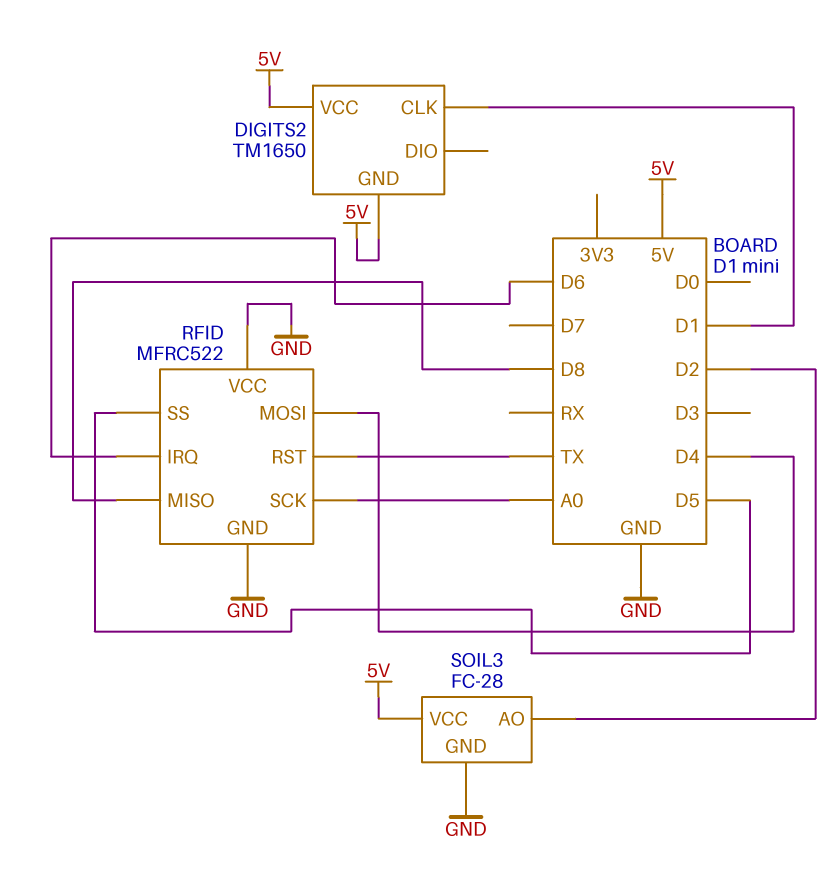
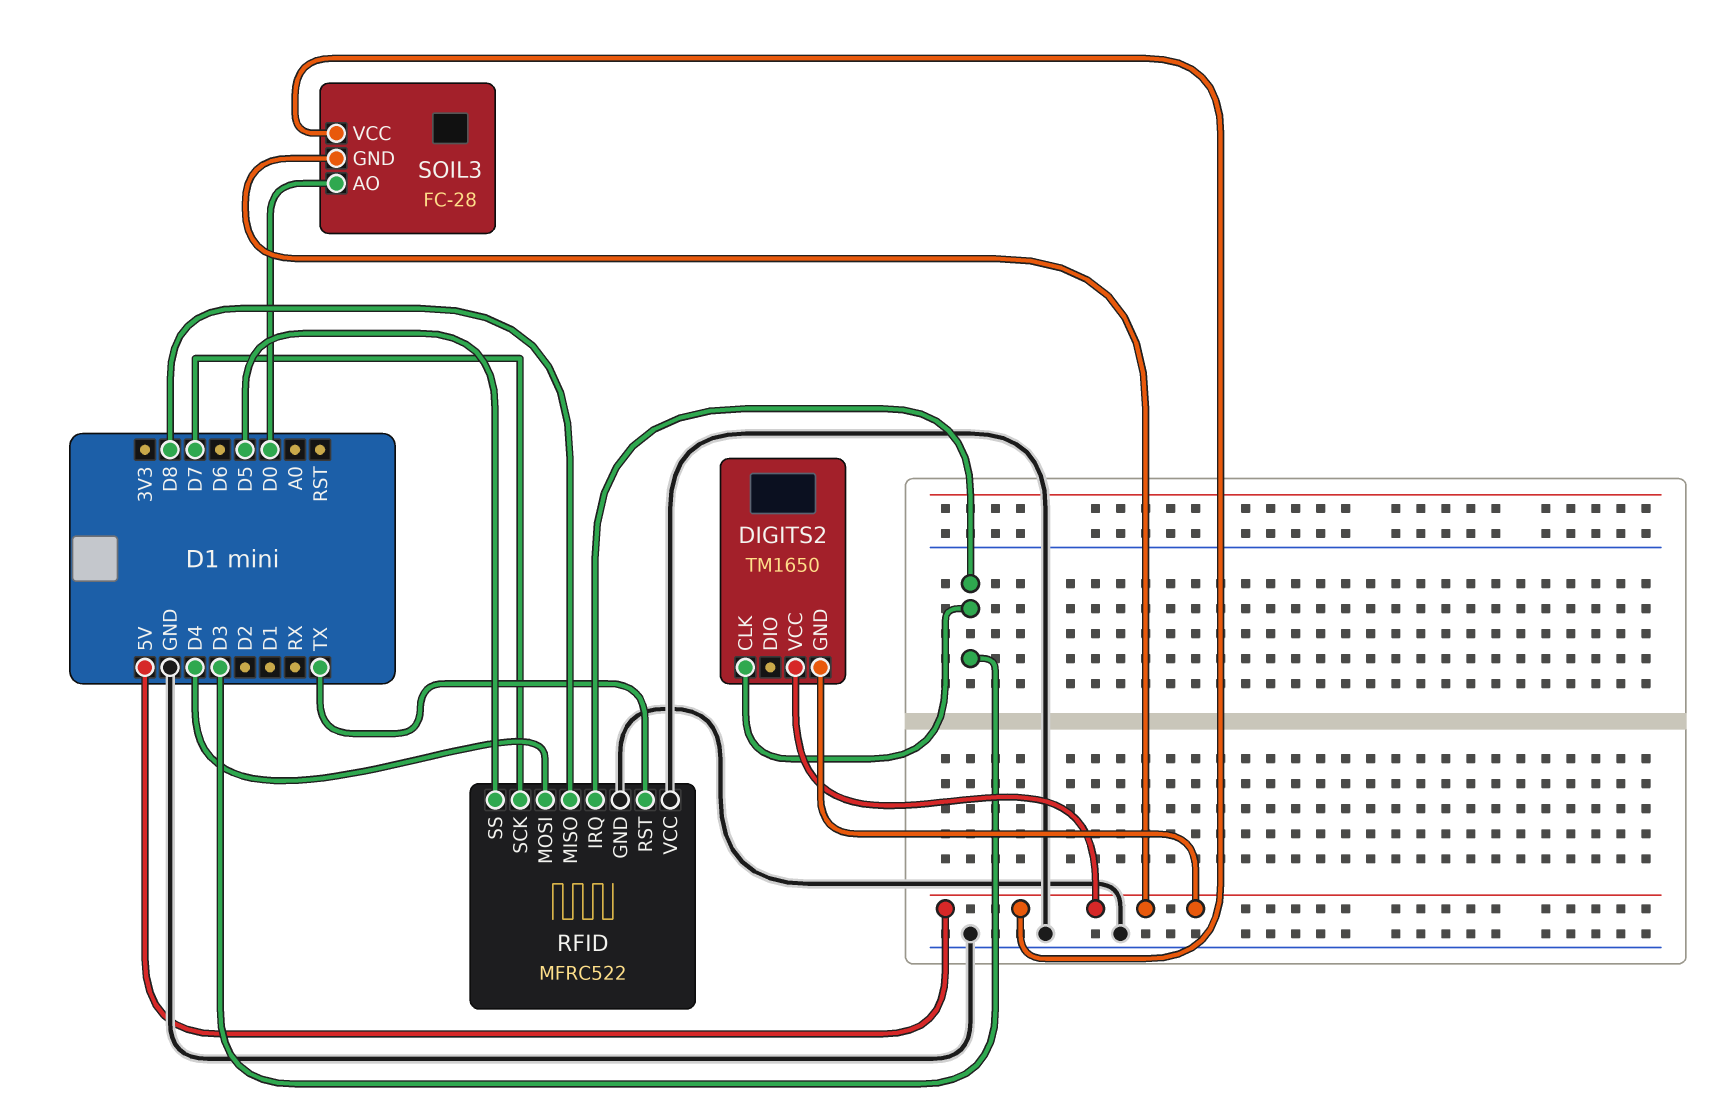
DIGITS2 pin CLK: D1 -> D3
RFID pin IRQ: D6 -> D3
RFID pin SCK: A0 -> D7
SOIL3 pin AO: D2 -> D0
SOIL3 pin GND: GND -> 5V

